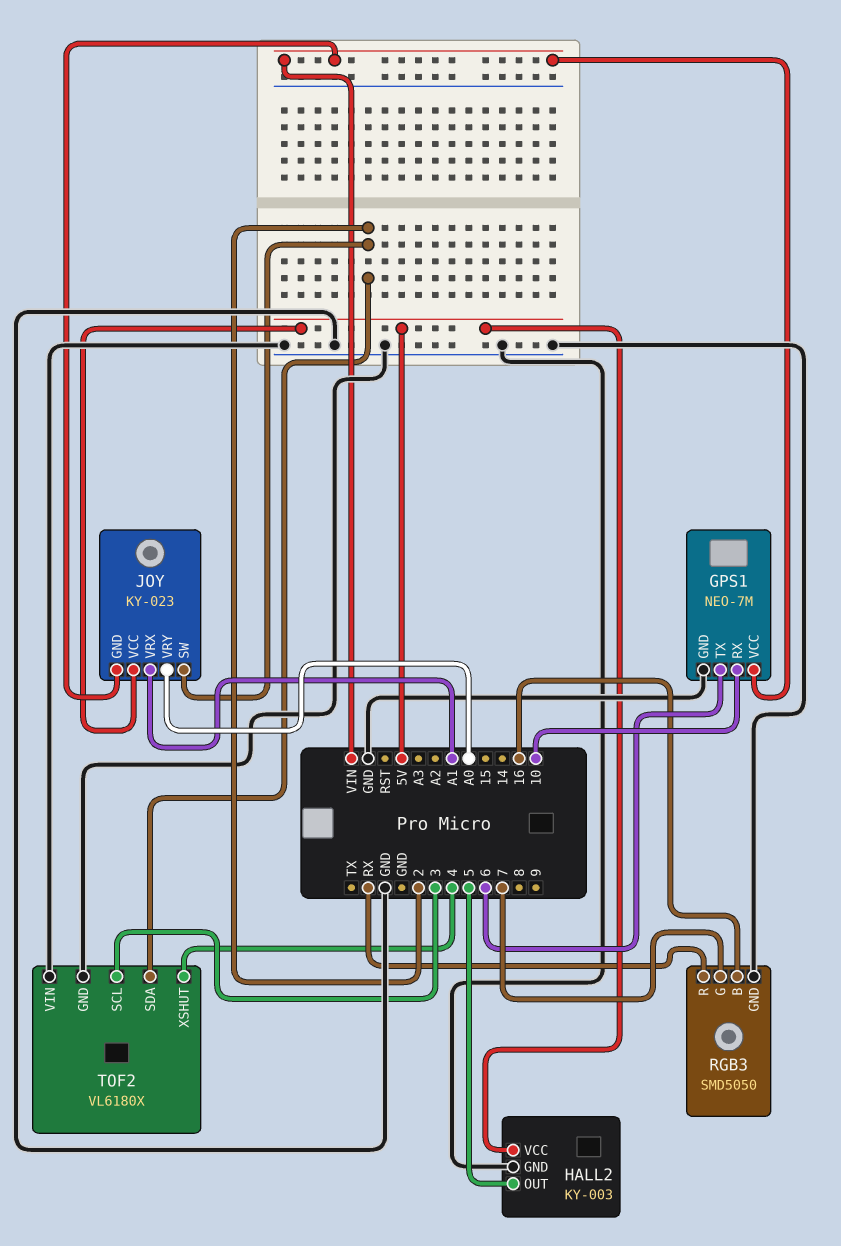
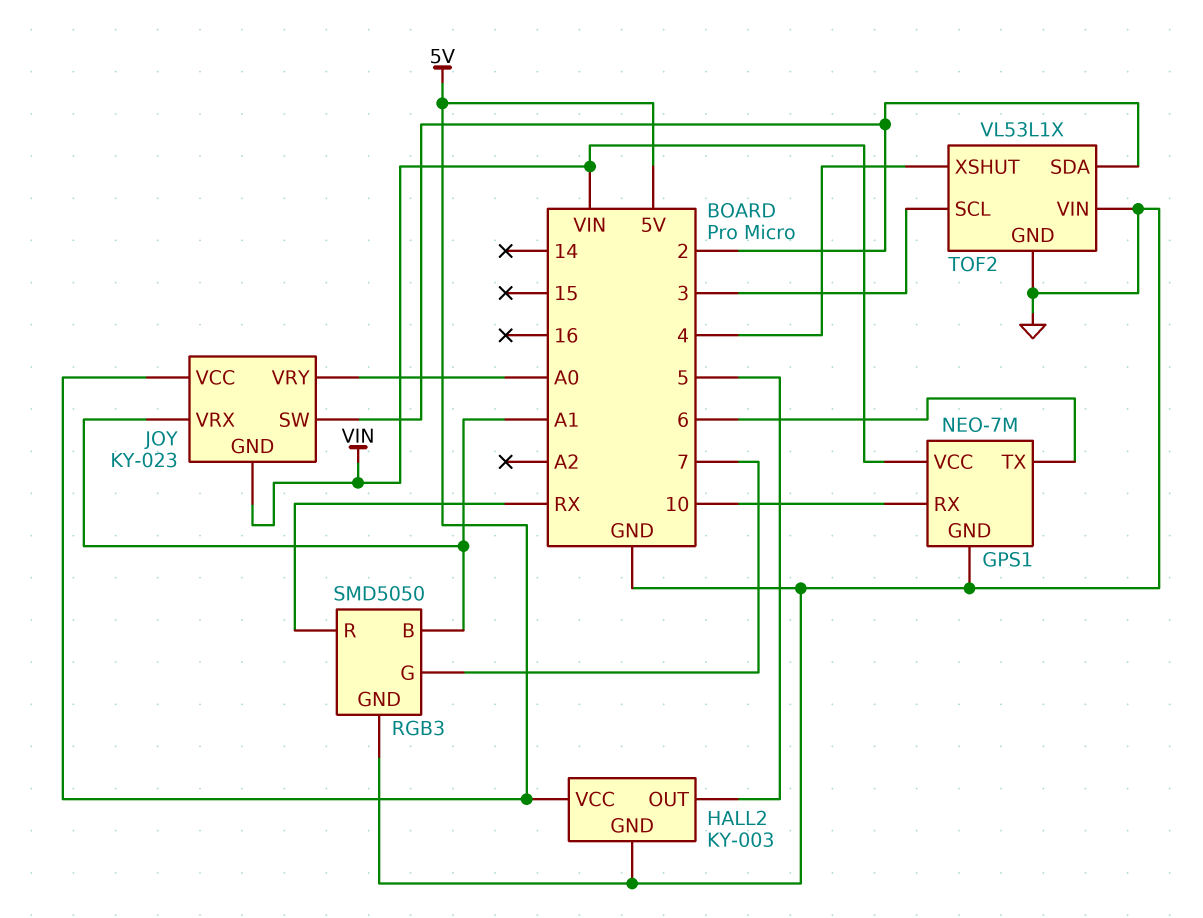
RGB3 pin B: 16 -> A1
TOF2: VL6180X -> VL53L1X

